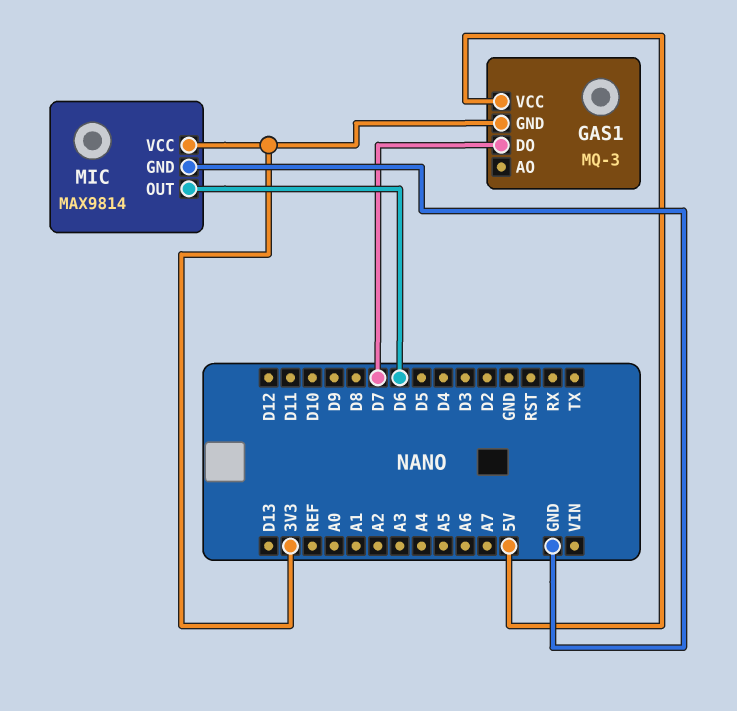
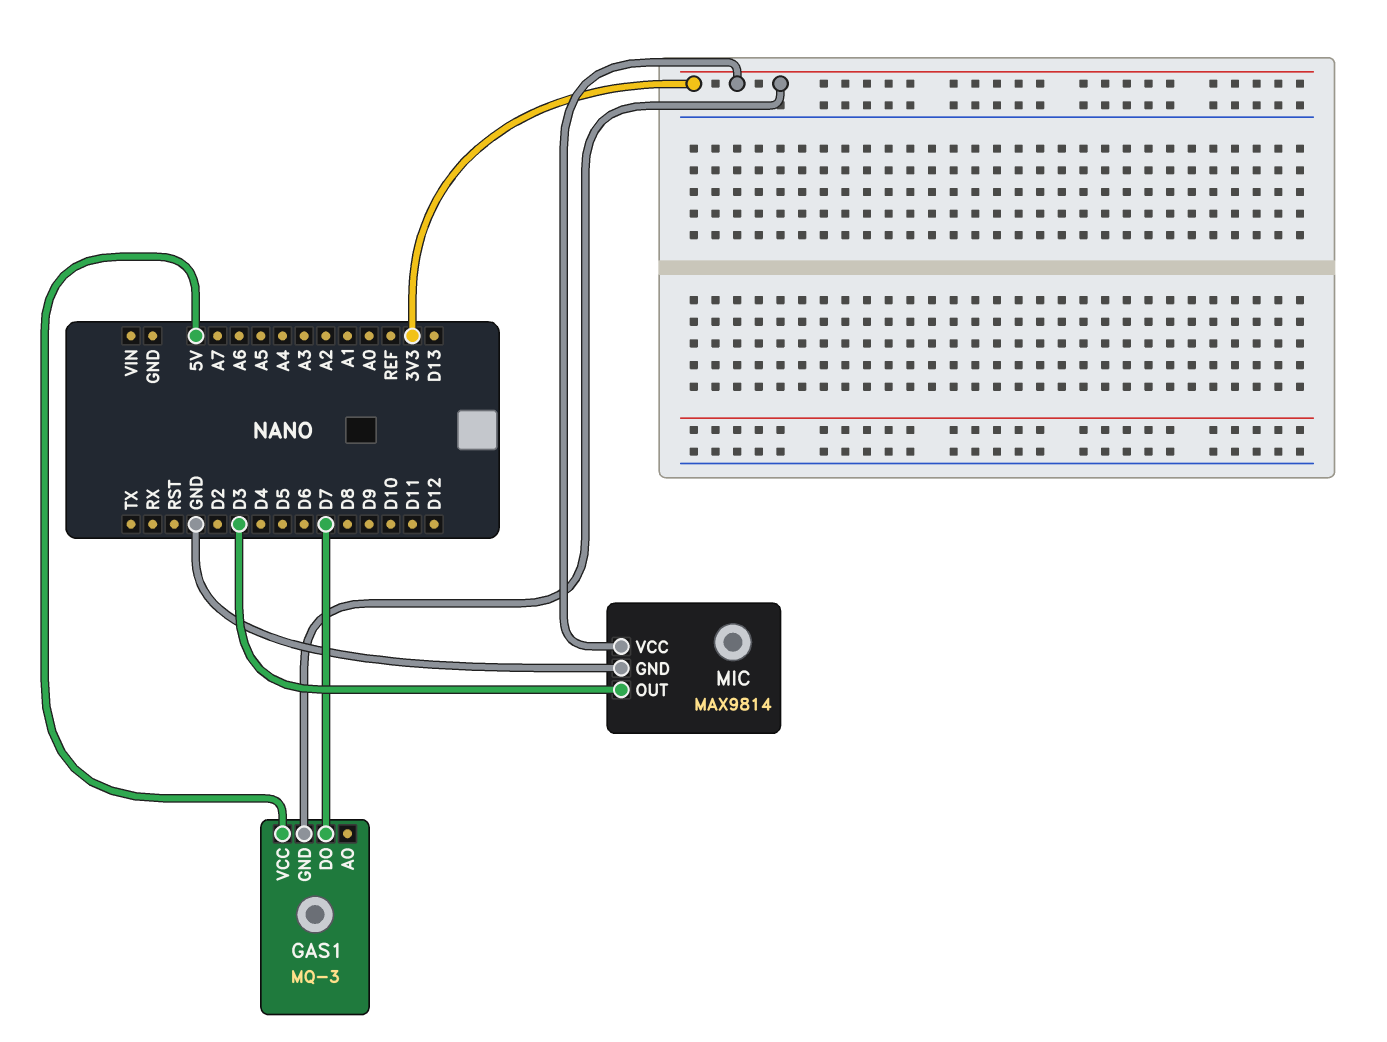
MIC pin OUT: D6 -> D3

